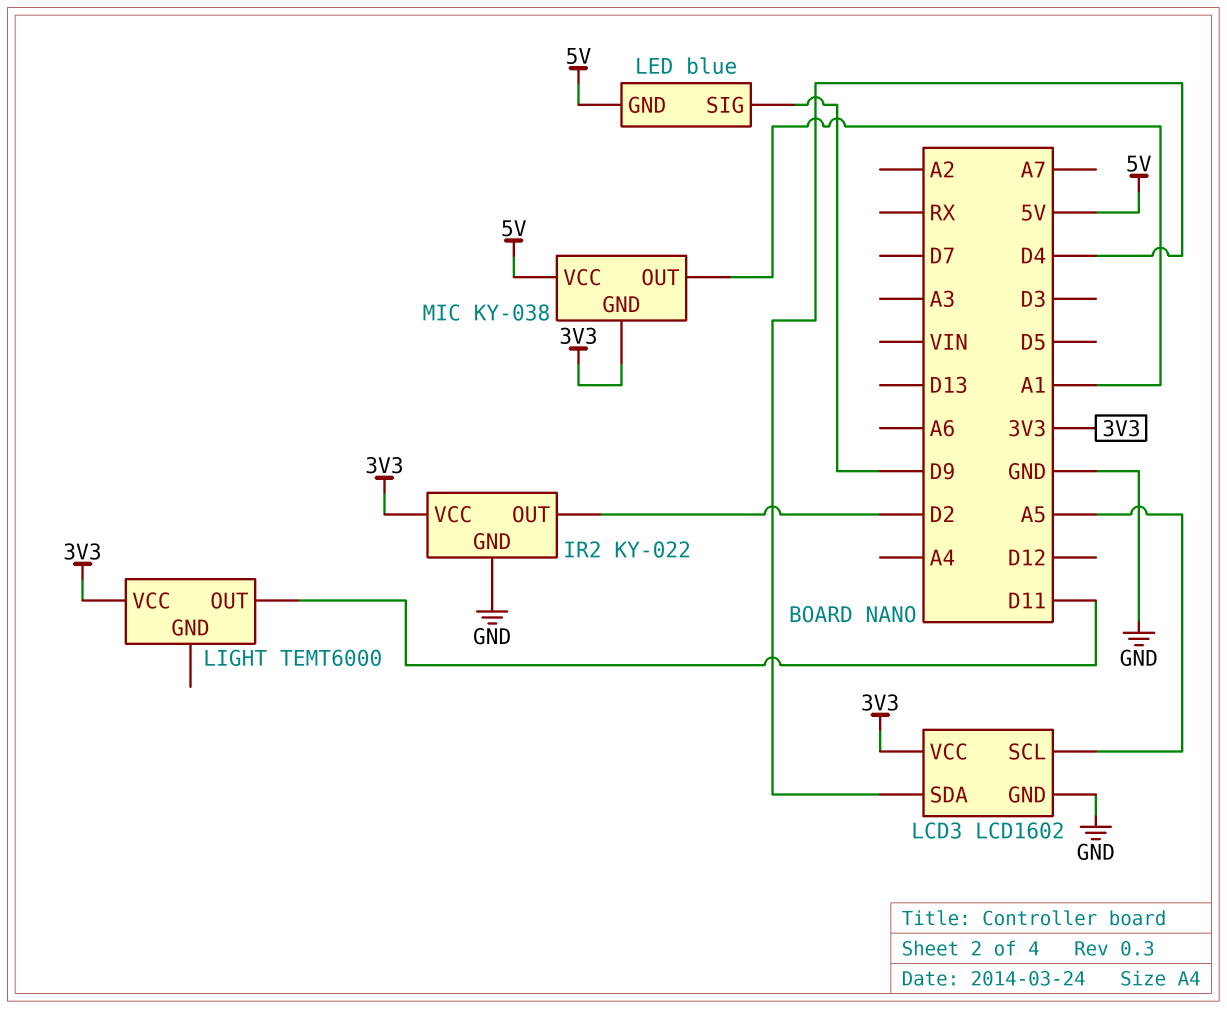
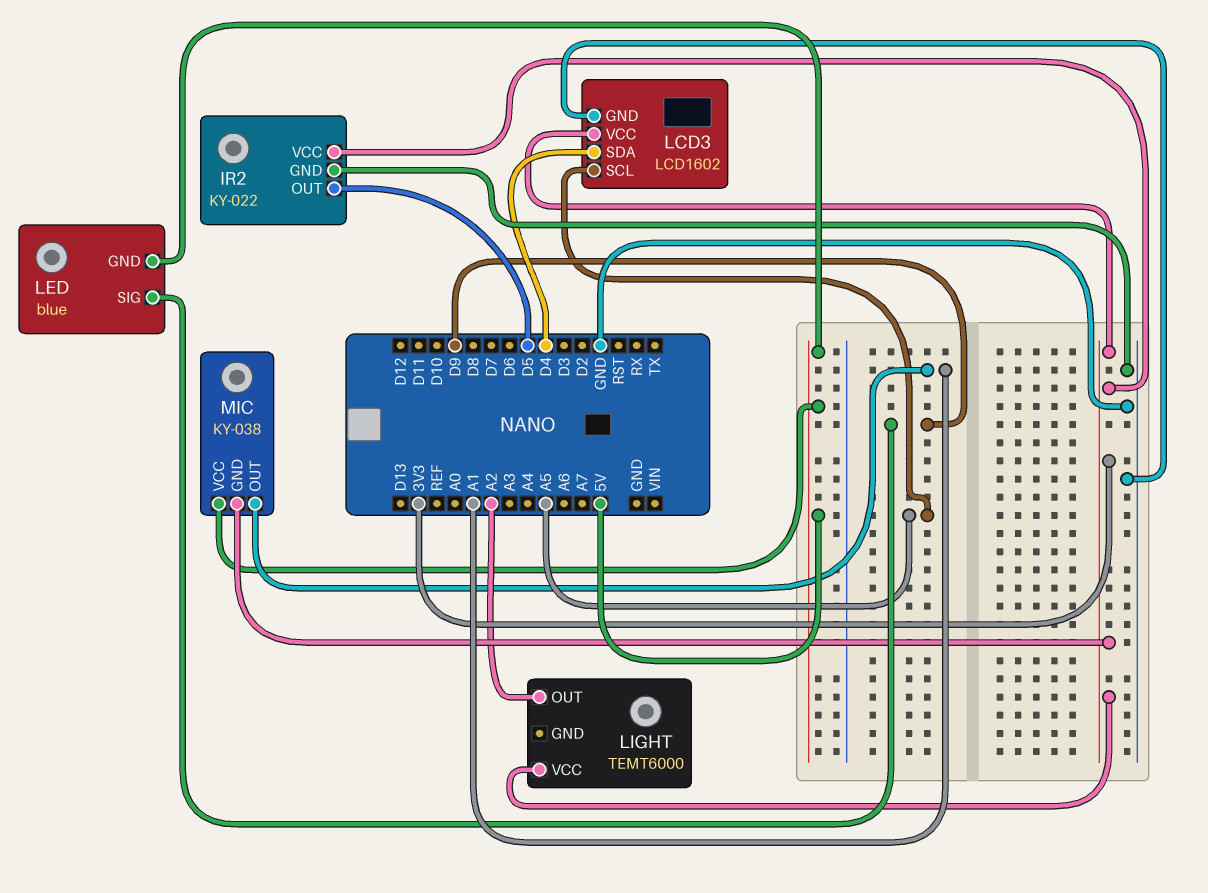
IR2 pin OUT: D2 -> D5
LIGHT pin OUT: D11 -> A2

